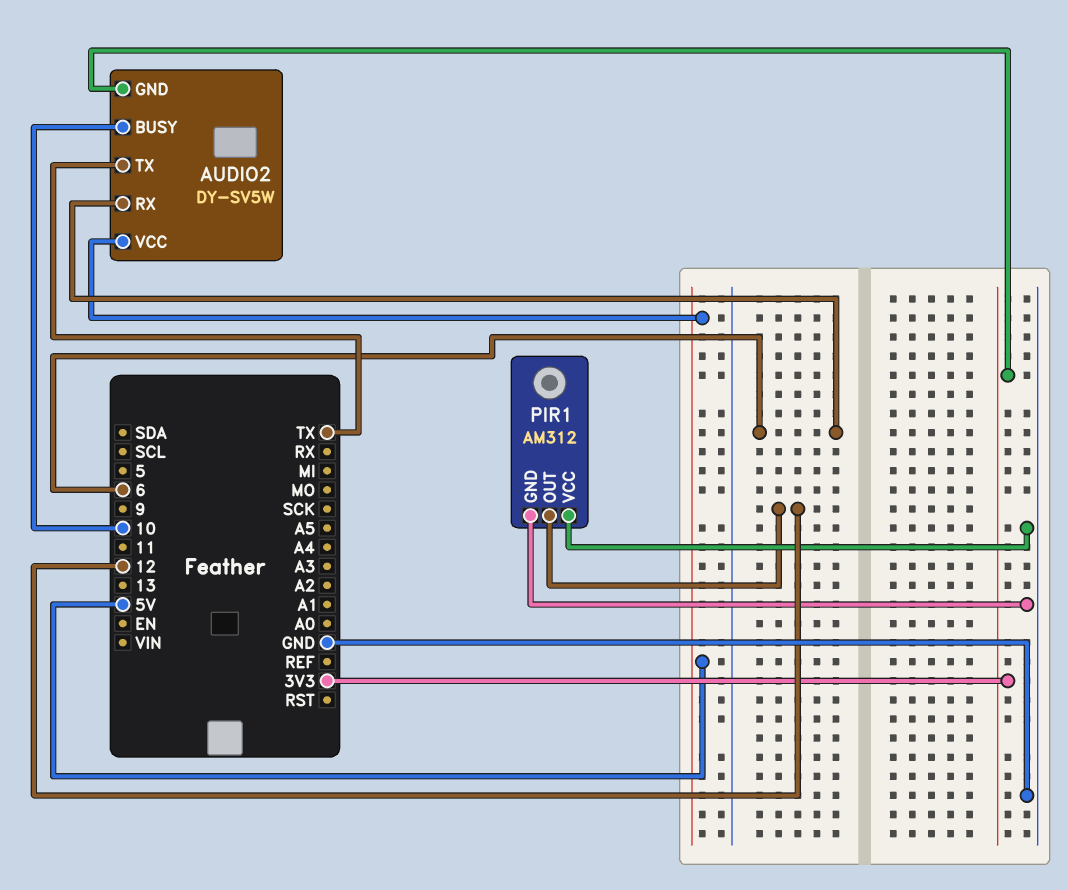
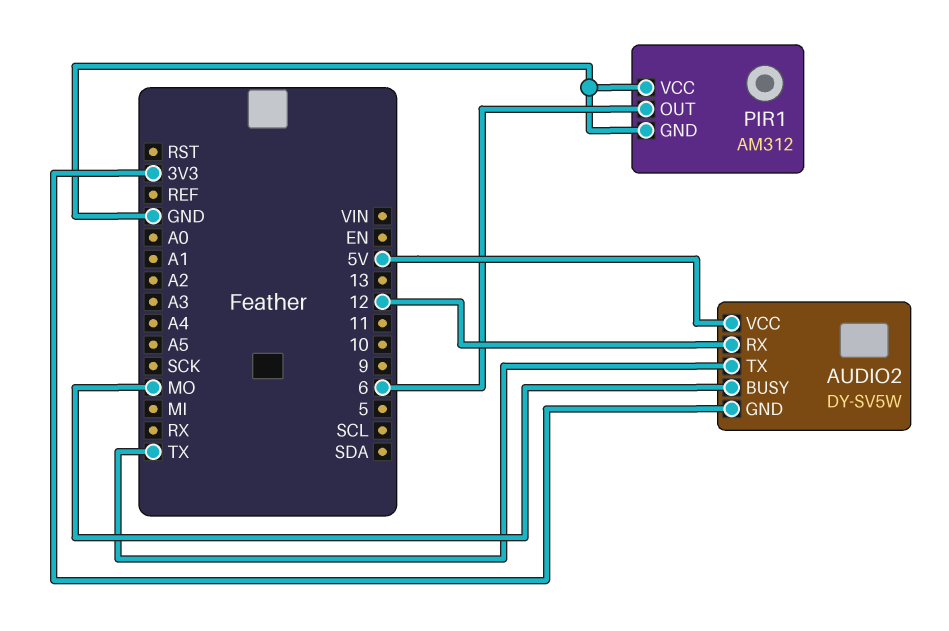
AUDIO2 pin BUSY: 10 -> MO
AUDIO2 pin RX: 6 -> 12
PIR1 pin OUT: 12 -> 6

